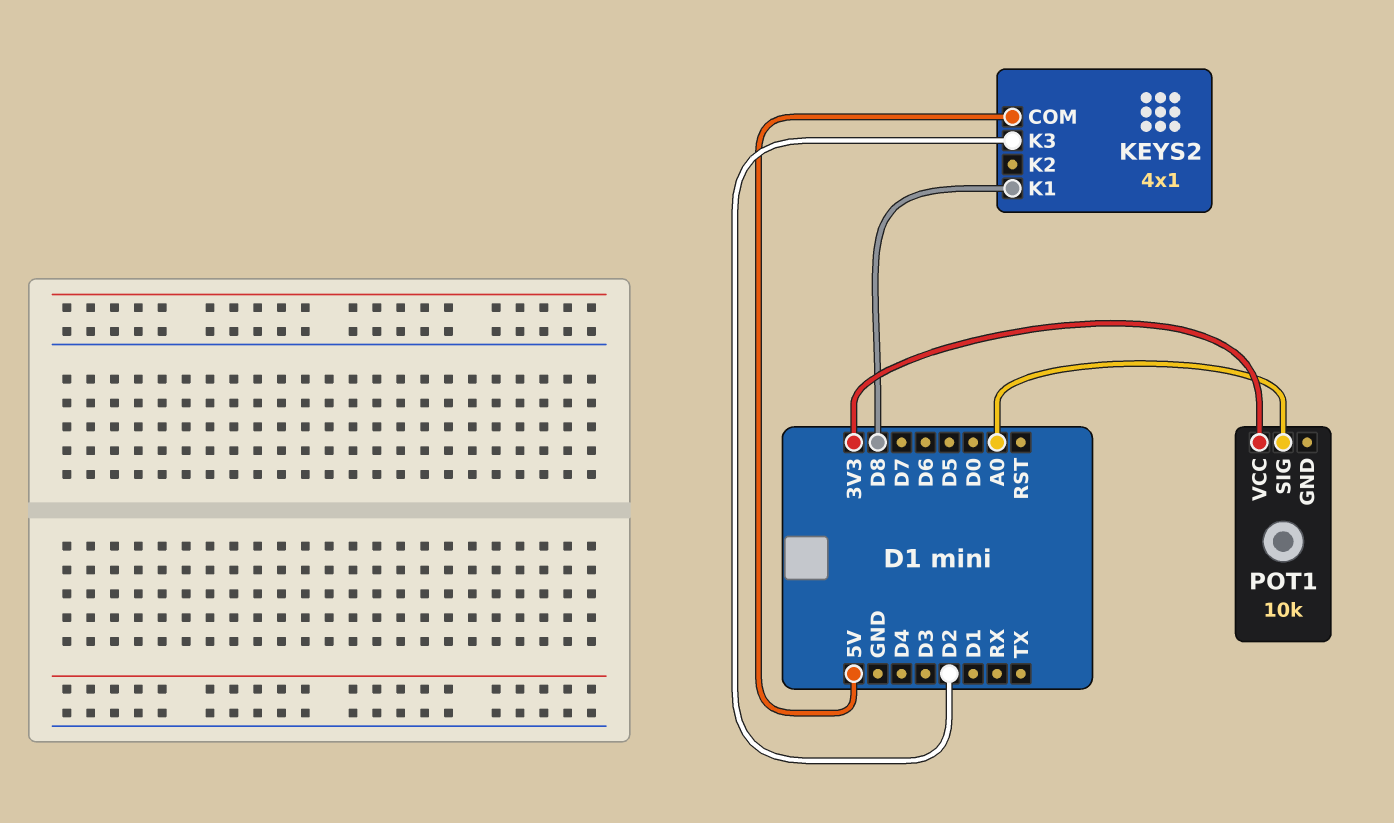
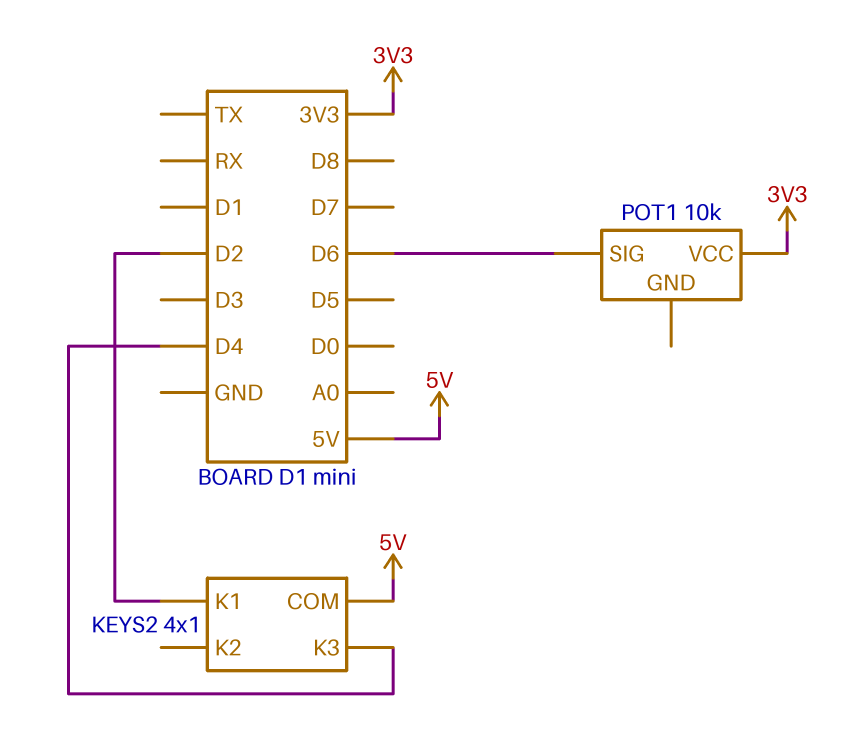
KEYS2 pin K1: D8 -> D2
KEYS2 pin K3: D2 -> D4
POT1 pin SIG: A0 -> D6

